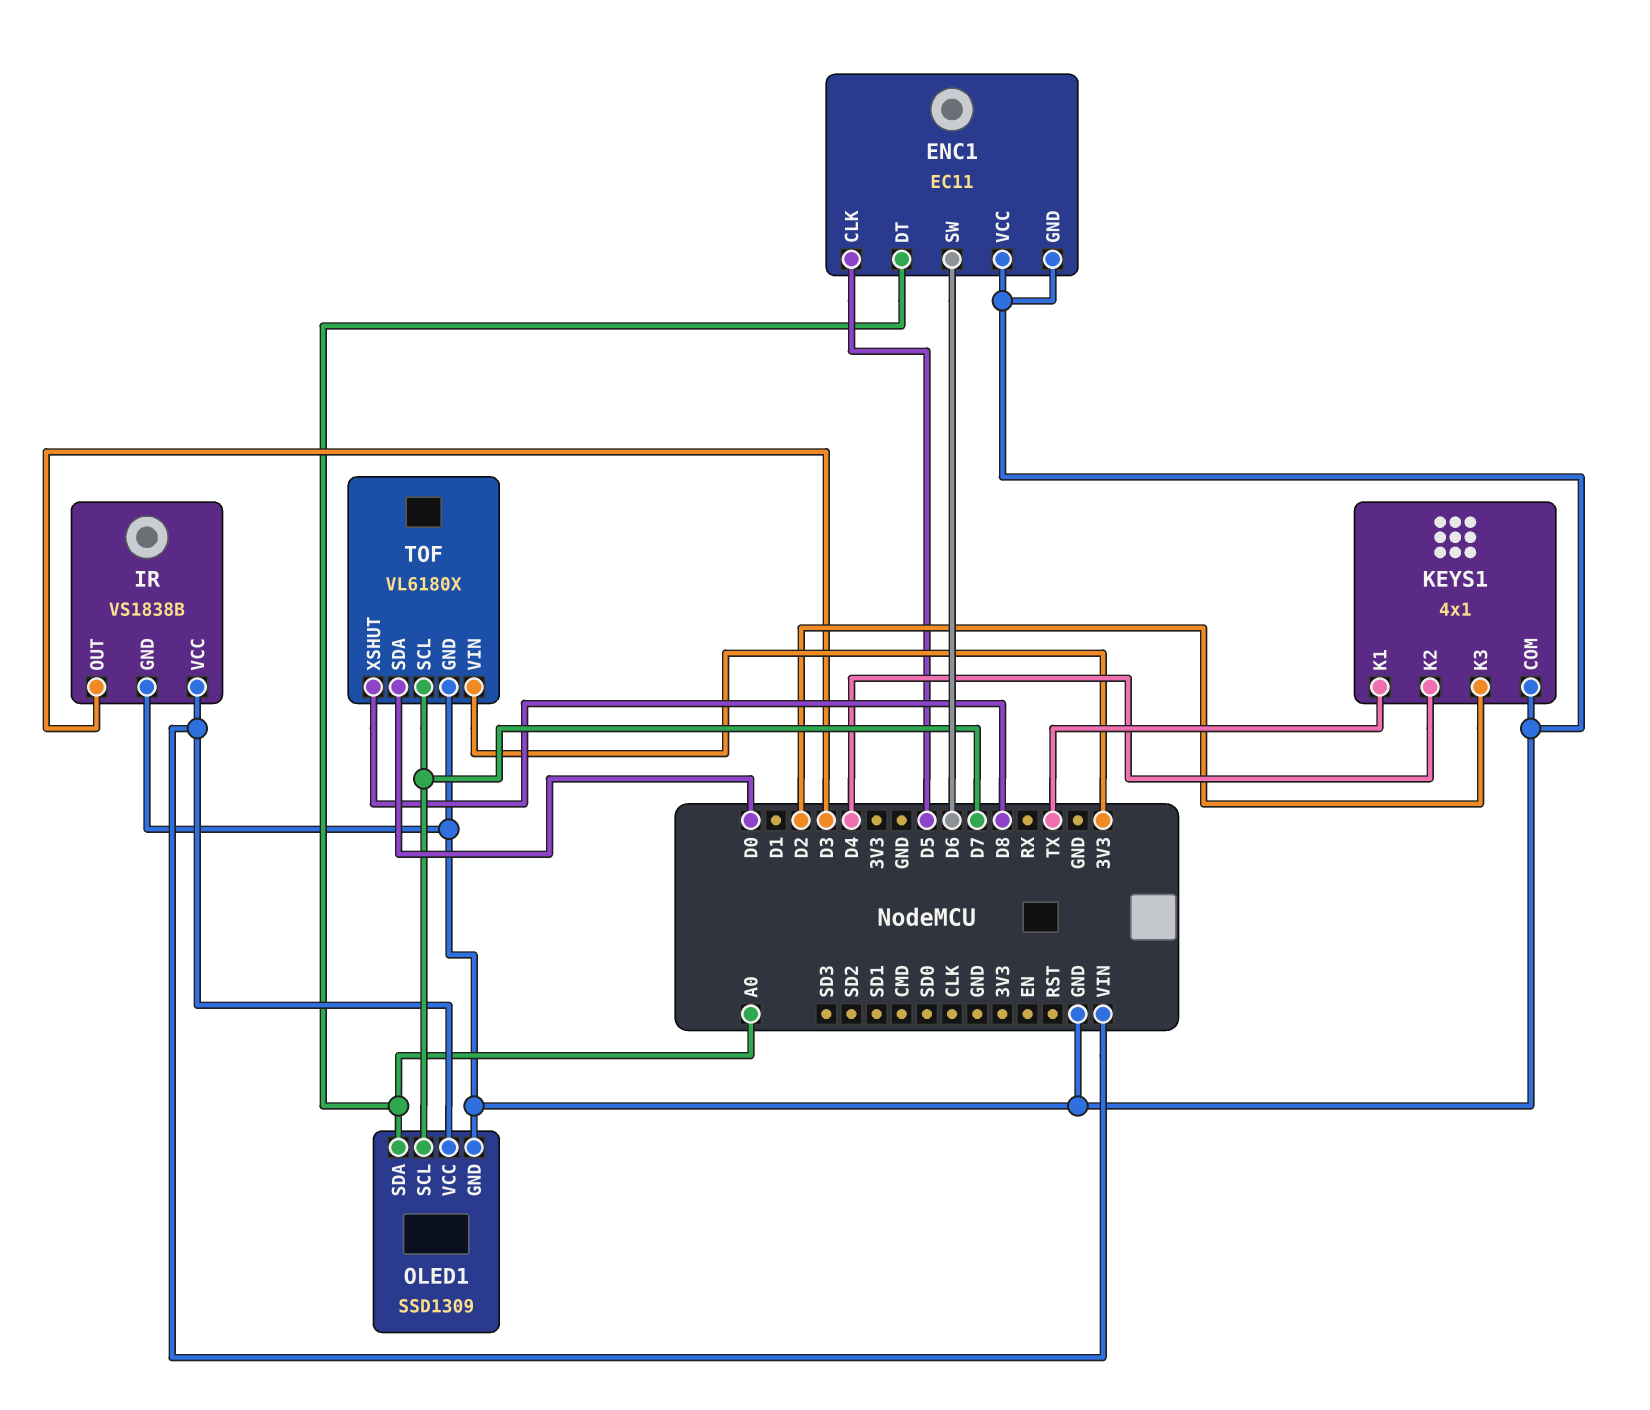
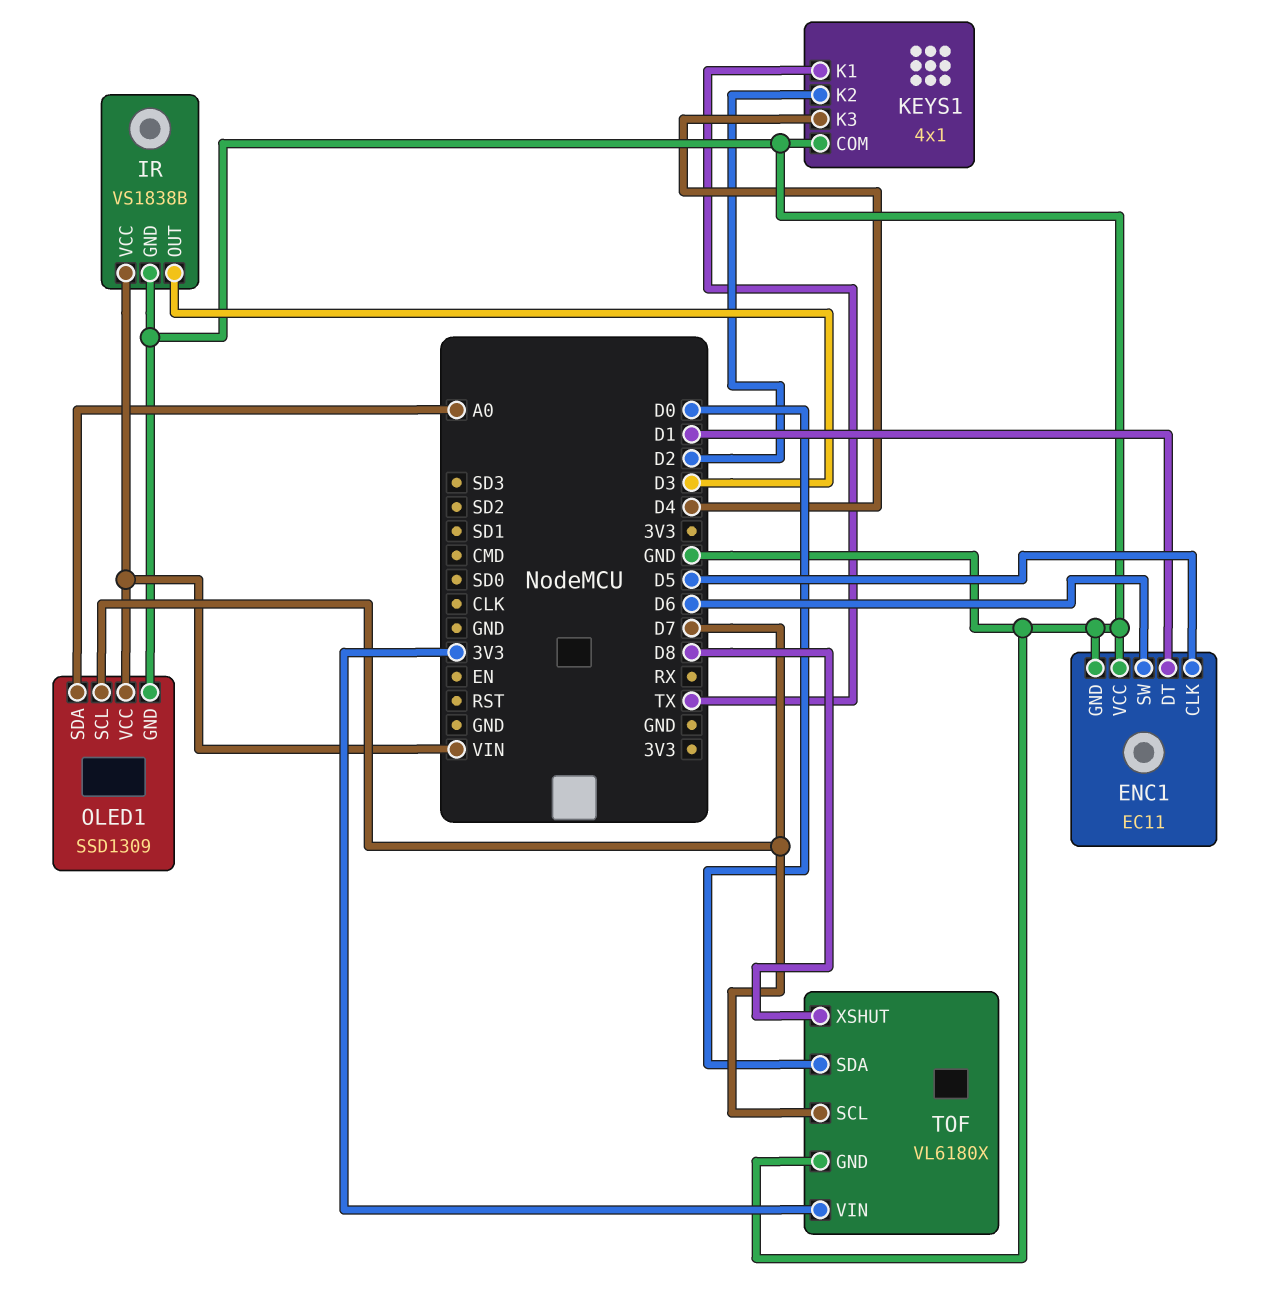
ENC1 pin DT: A0 -> D1
KEYS1 pin K2: D4 -> D2
KEYS1 pin K3: D2 -> D4

